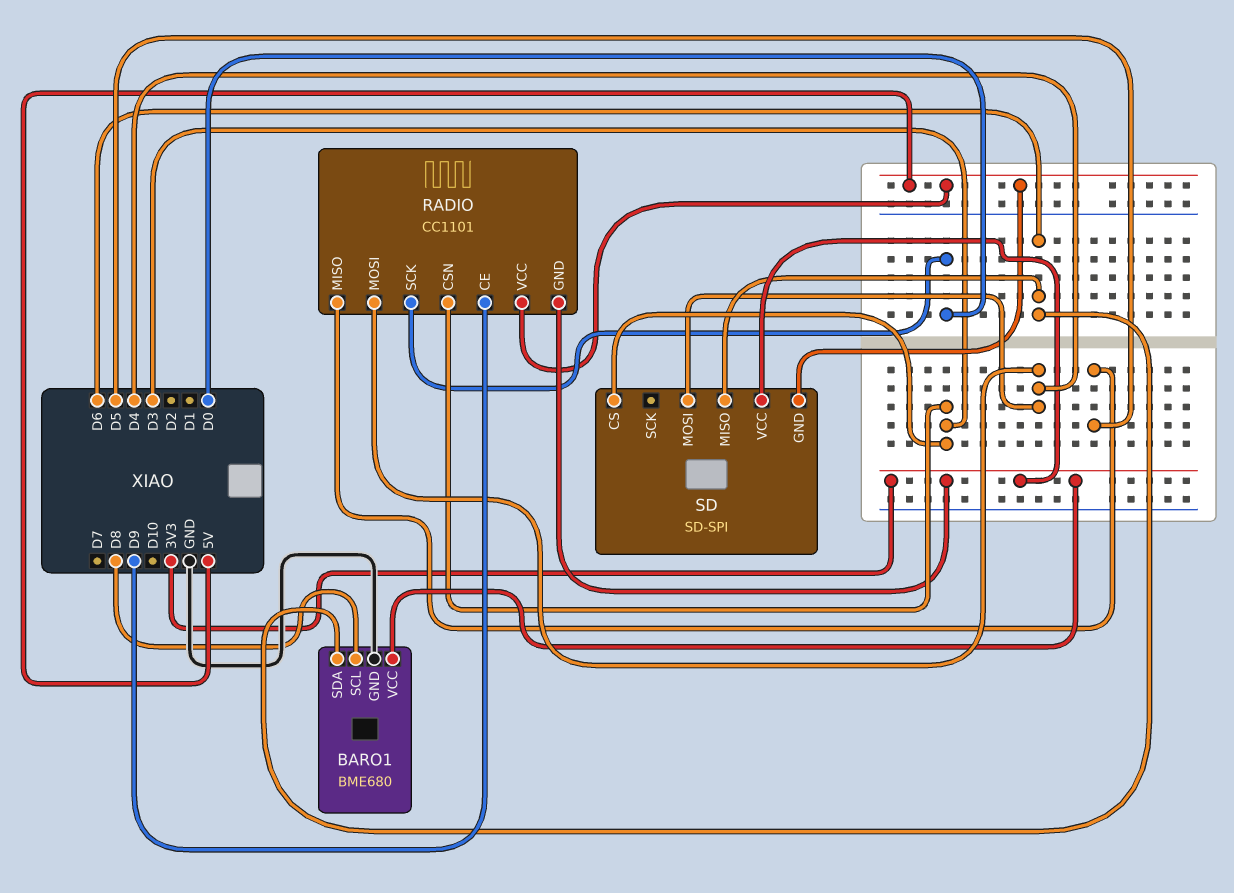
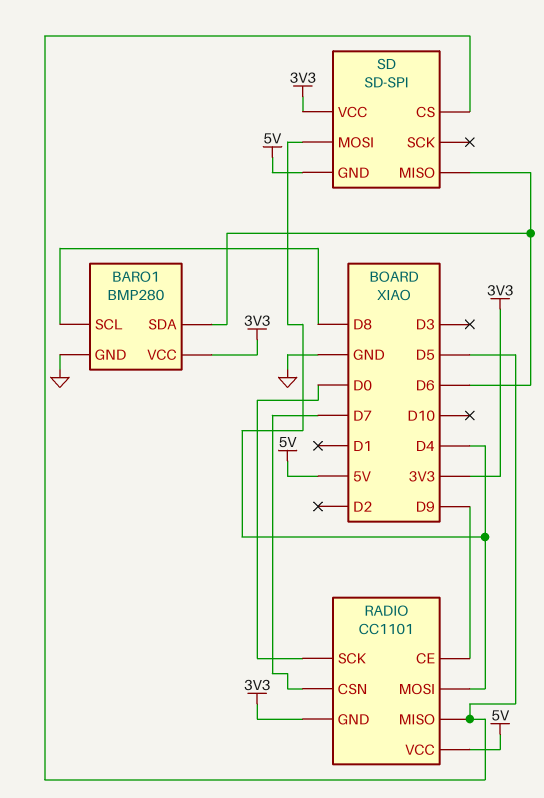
BARO1: BME680 -> BMP280
RADIO pin CSN: D3 -> D7
SD pin CS: D3 -> D5

